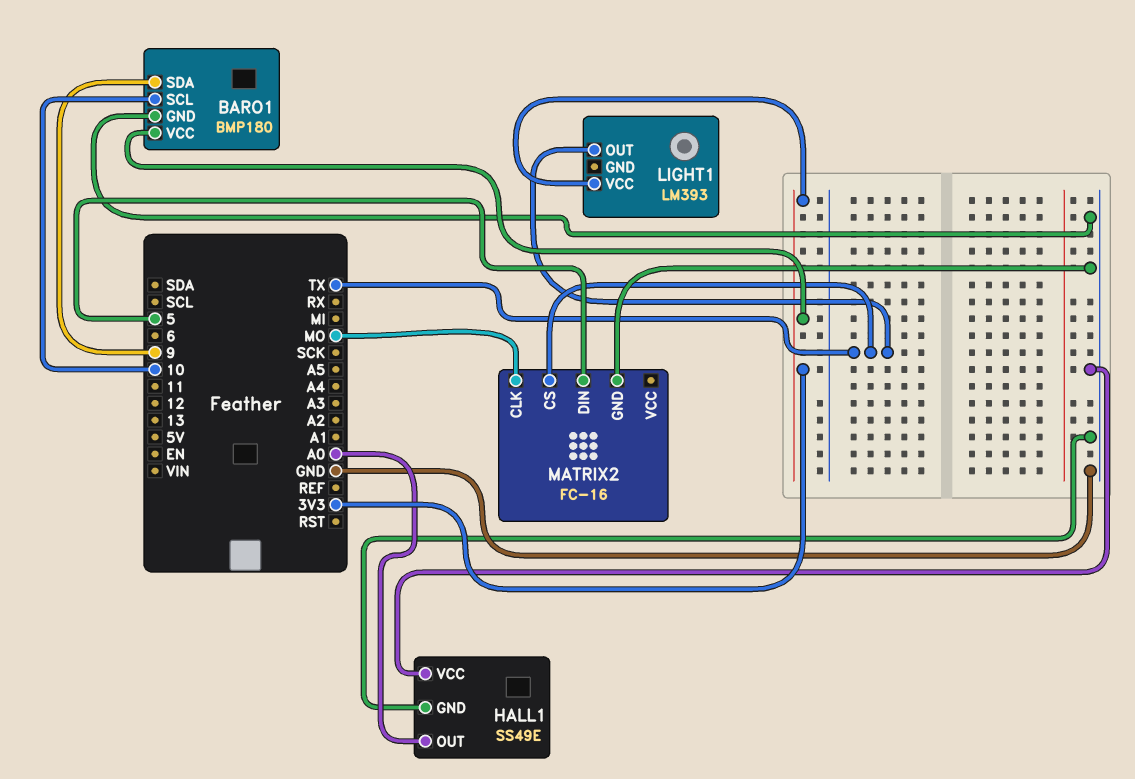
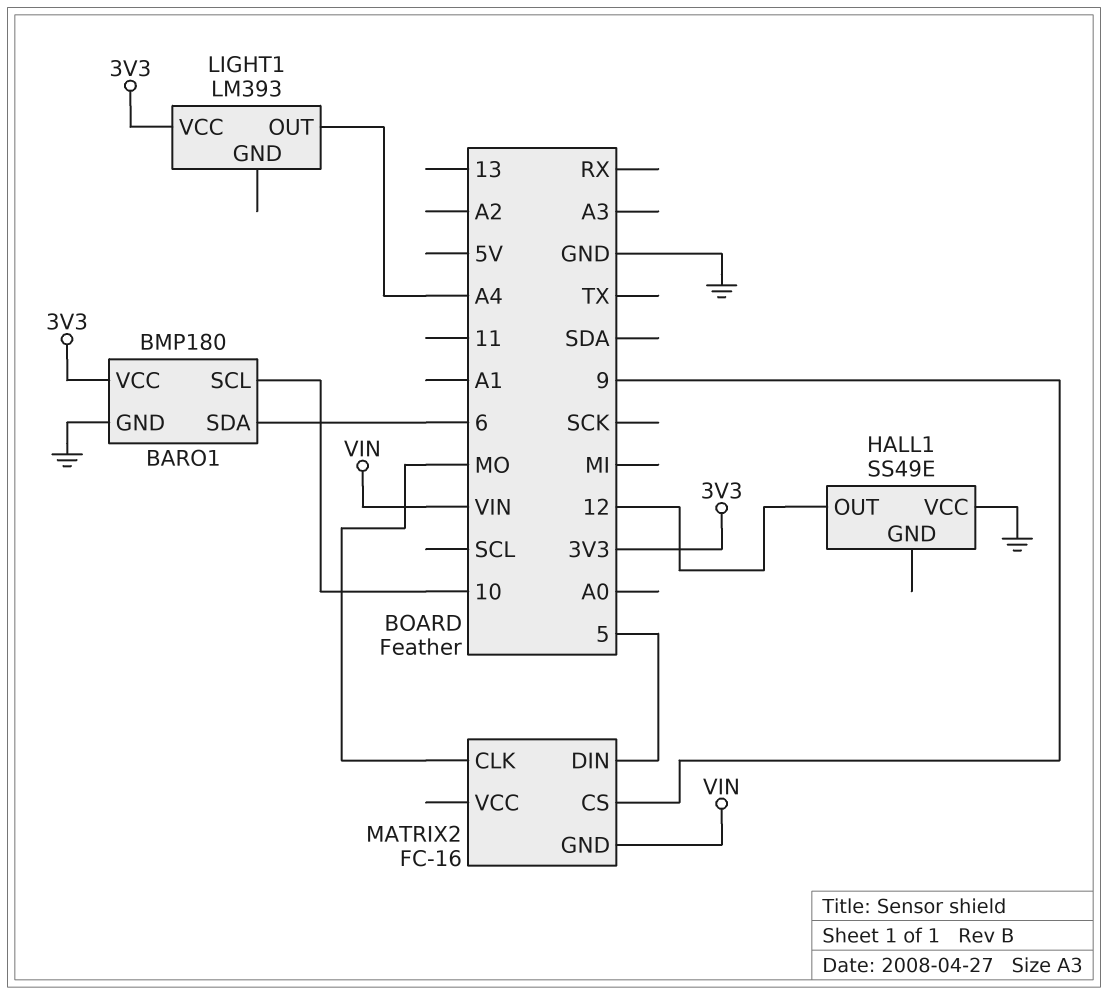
BARO1 pin SDA: 9 -> 6
HALL1 pin GND: GND -> none
HALL1 pin OUT: A0 -> 12
LIGHT1 pin OUT: TX -> A4
MATRIX2 pin CS: TX -> 9
MATRIX2 pin GND: GND -> VIN

